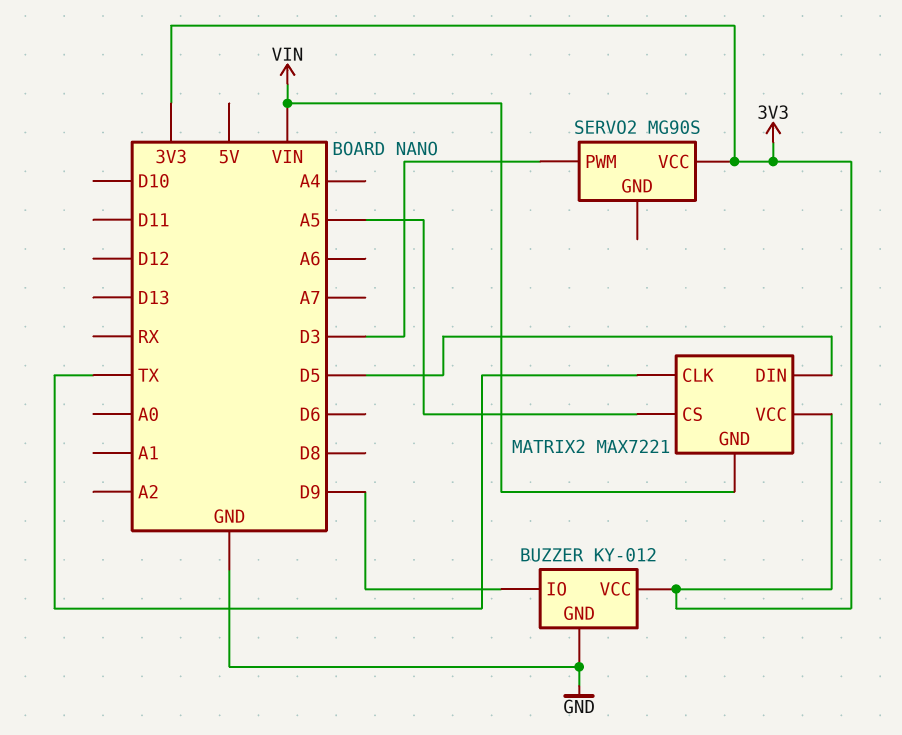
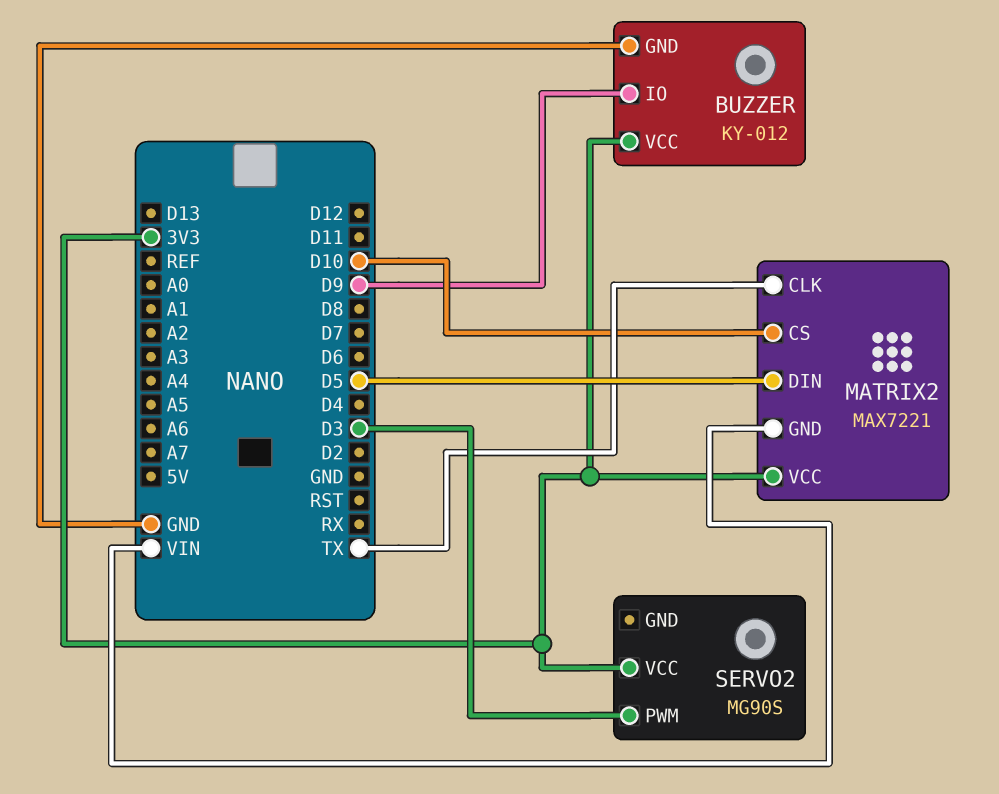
MATRIX2 pin CS: A5 -> D10

